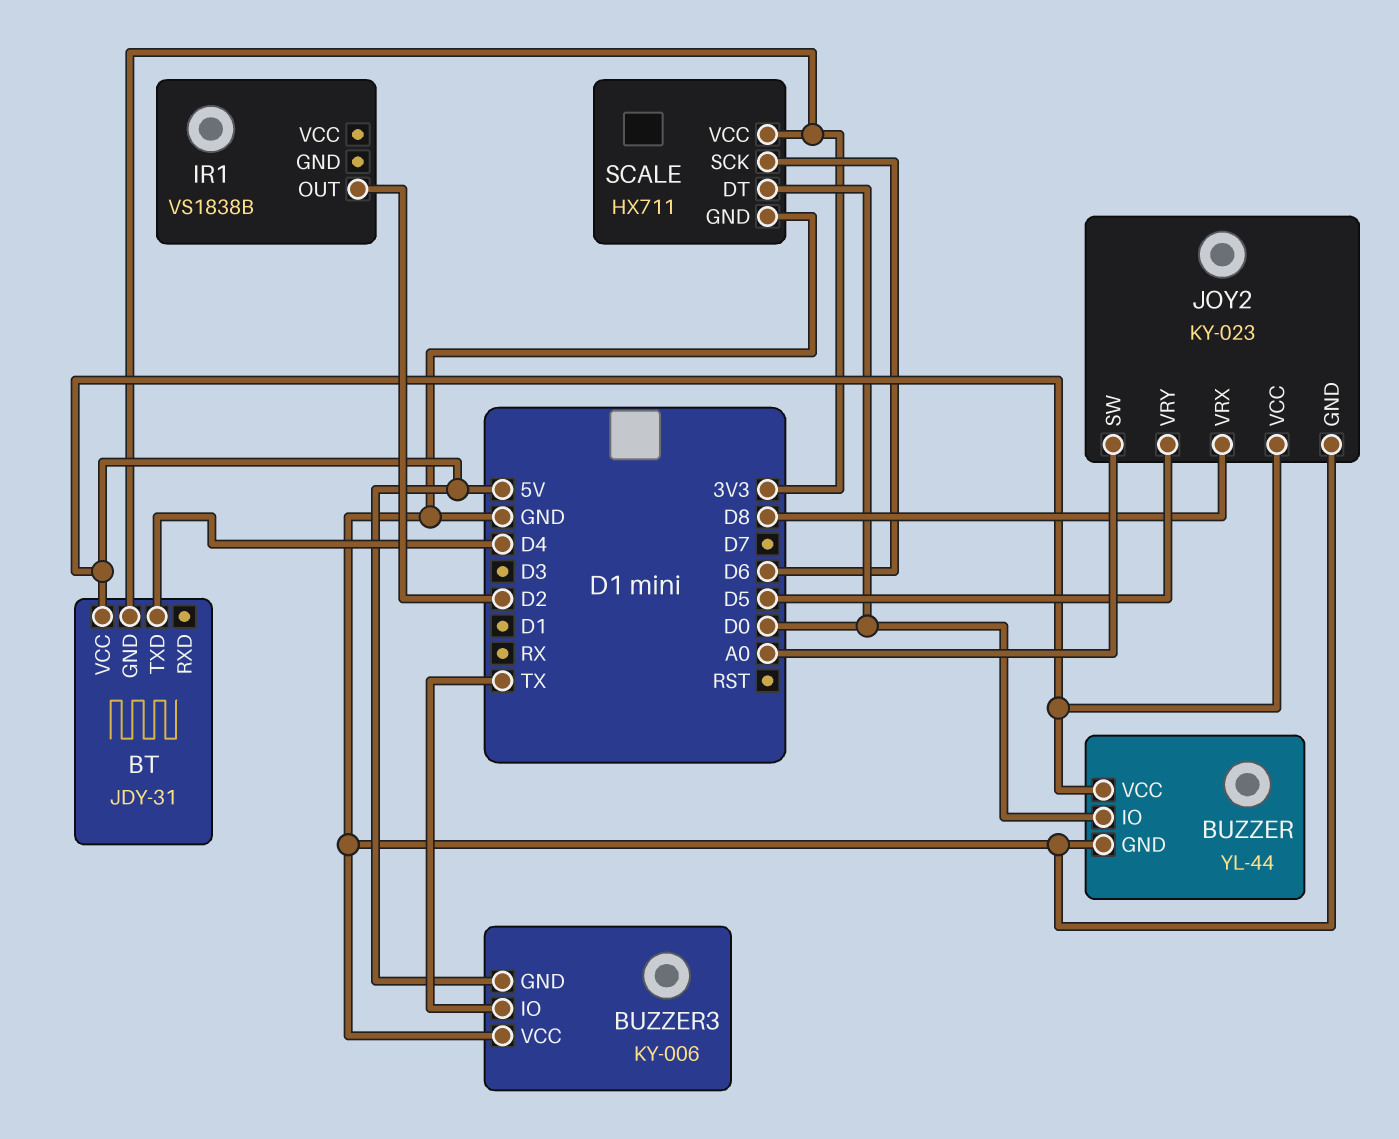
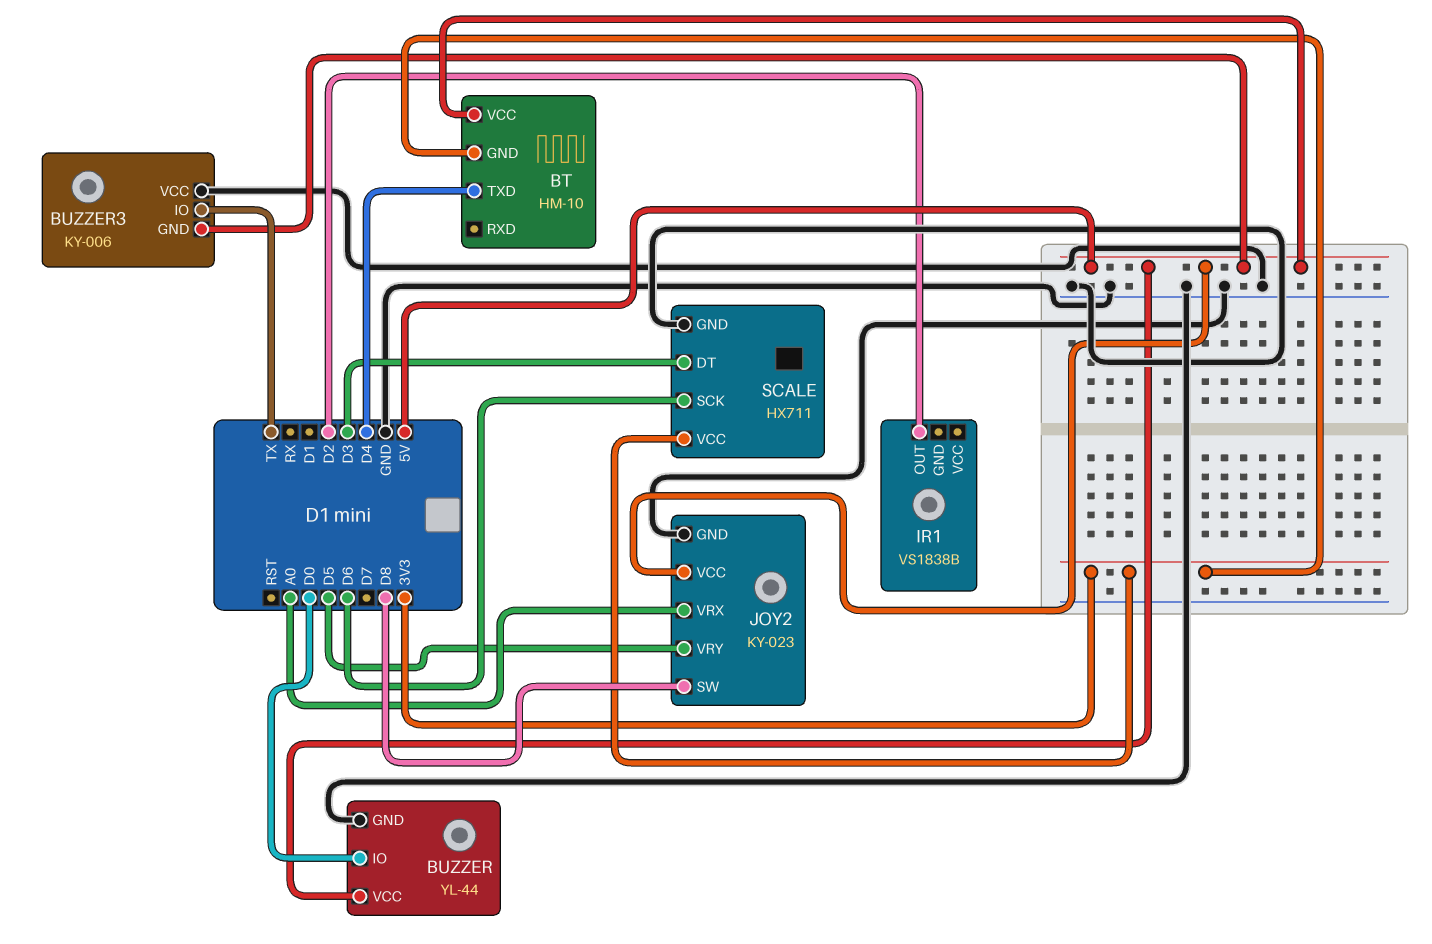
BT: JDY-31 -> HM-10
JOY2 pin SW: A0 -> D8
JOY2 pin VRX: D8 -> A0
SCALE pin DT: D0 -> D3

